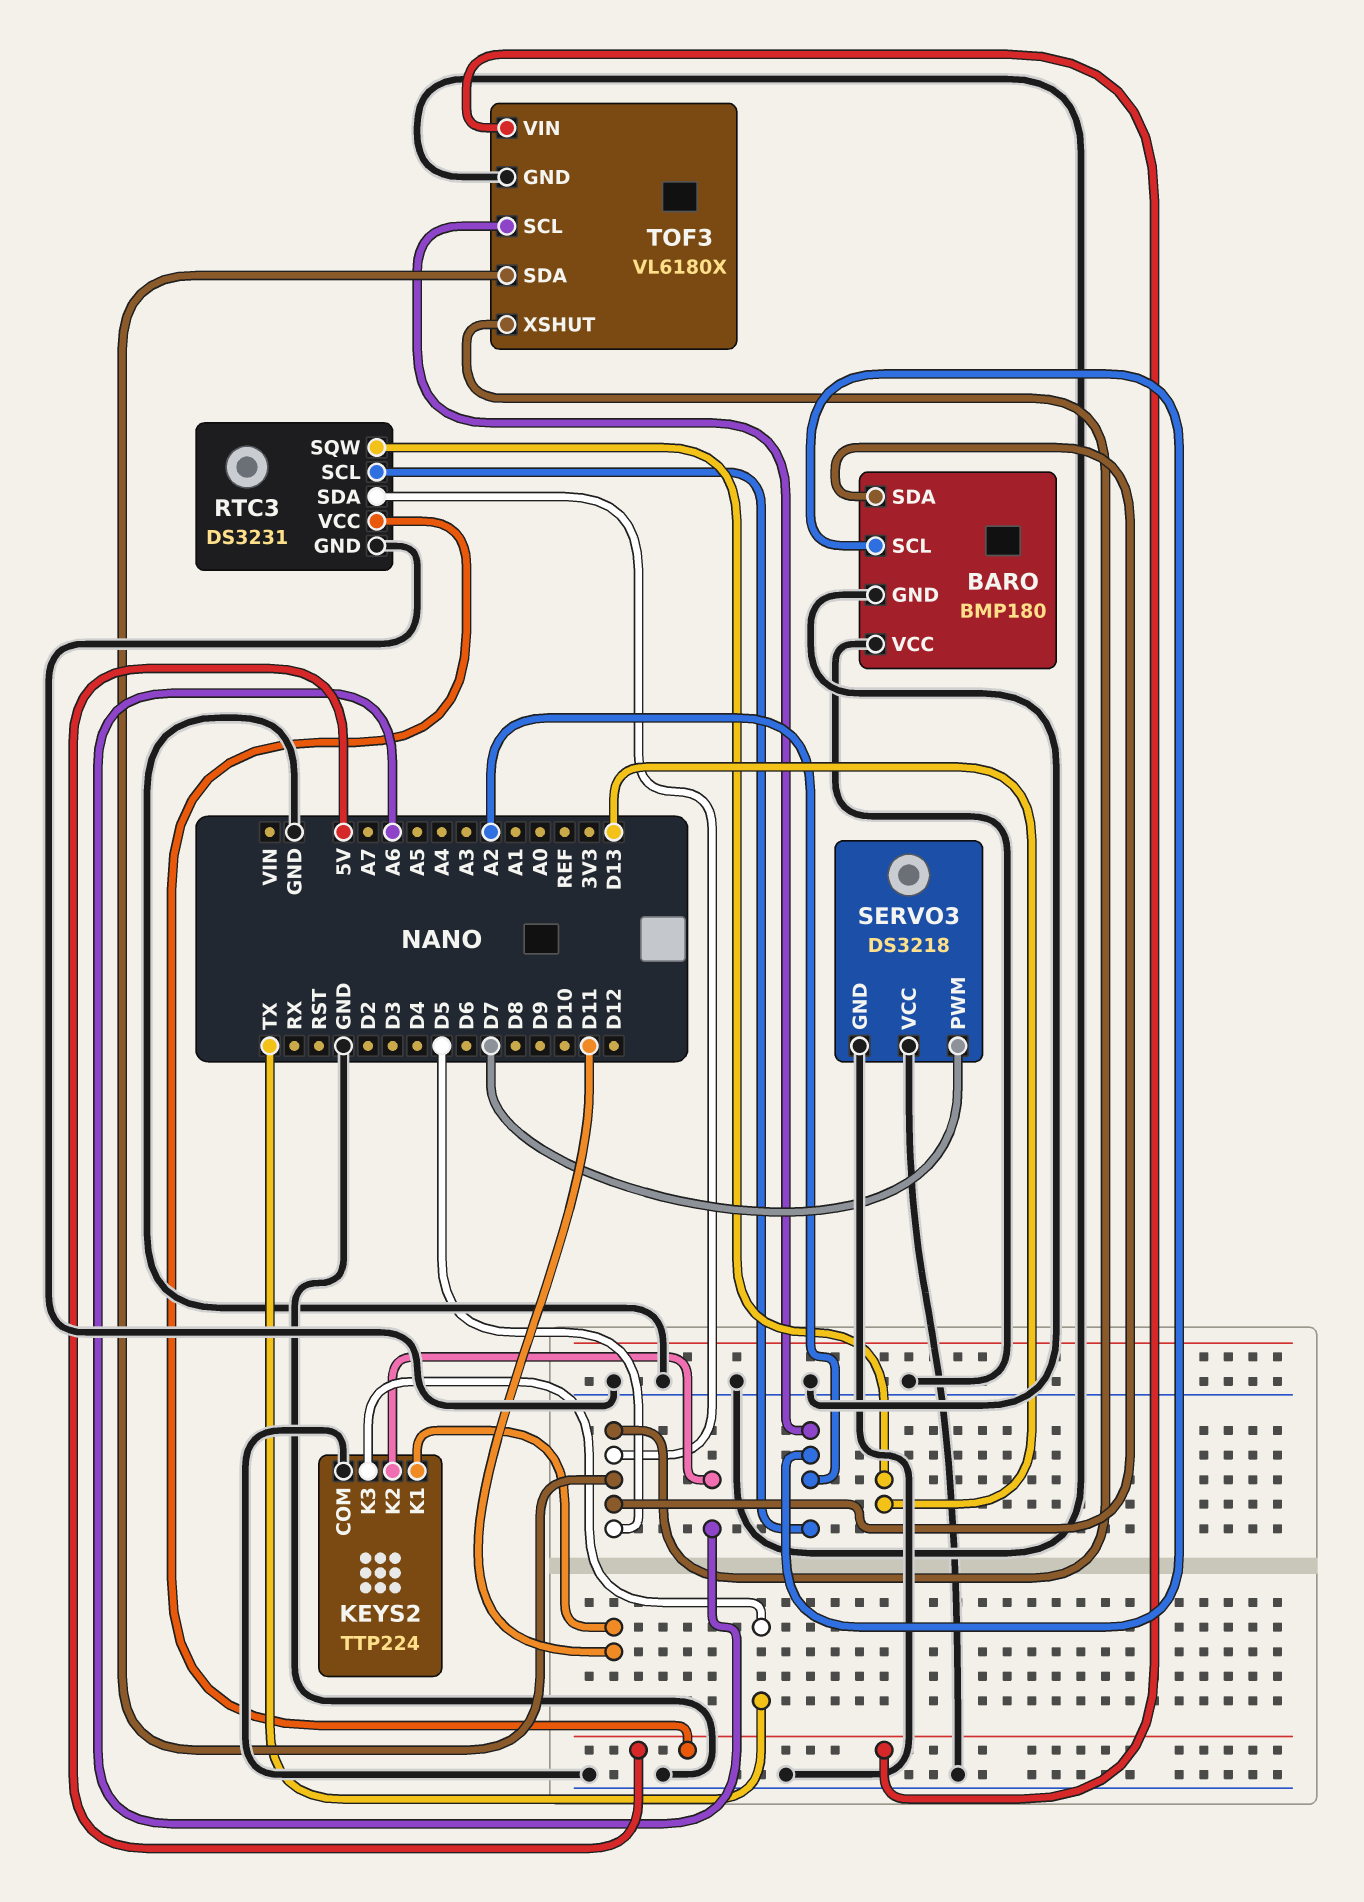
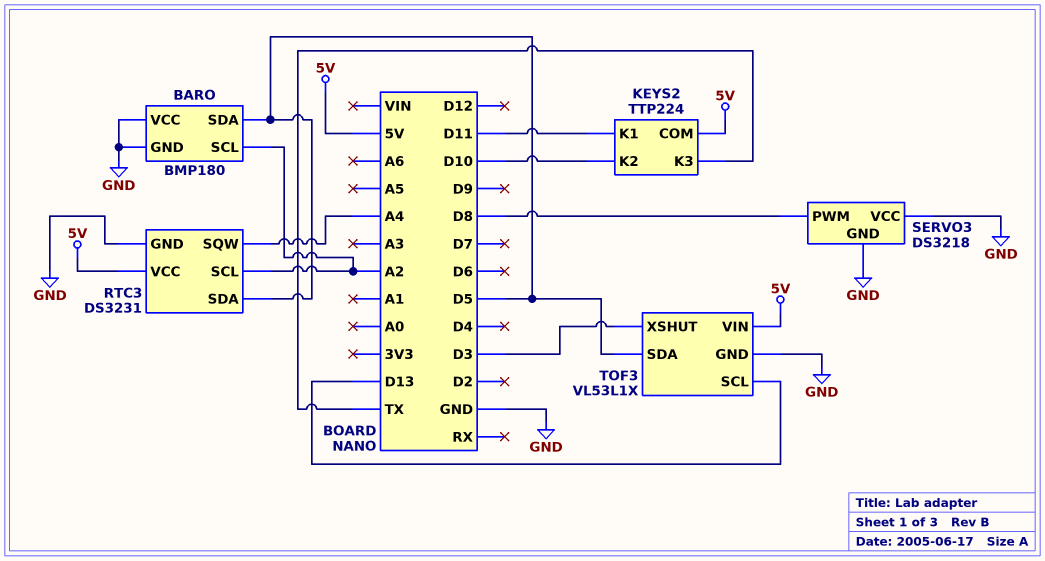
KEYS2 pin COM: GND -> 5V
KEYS2 pin K2: A6 -> D10
RTC3 pin SQW: D13 -> A4
SERVO3 pin PWM: D7 -> D8
TOF3: VL6180X -> VL53L1X
TOF3 pin SCL: A2 -> D13
TOF3 pin XSHUT: D5 -> D3

